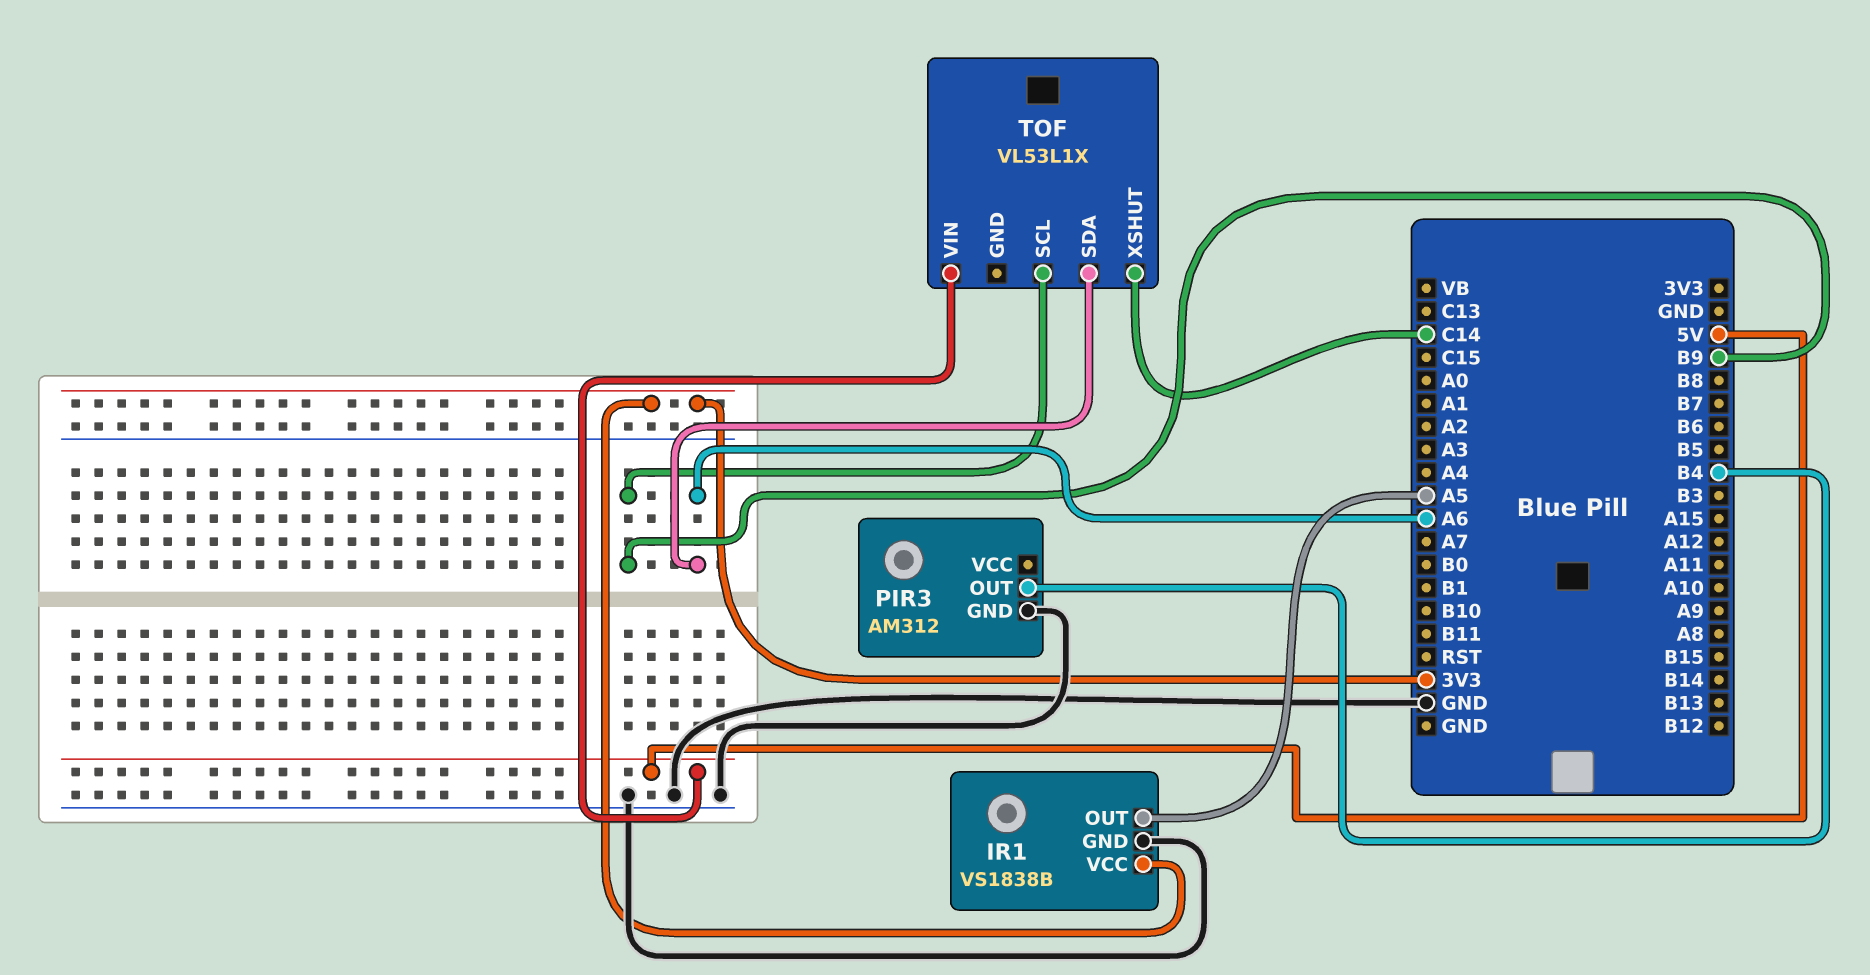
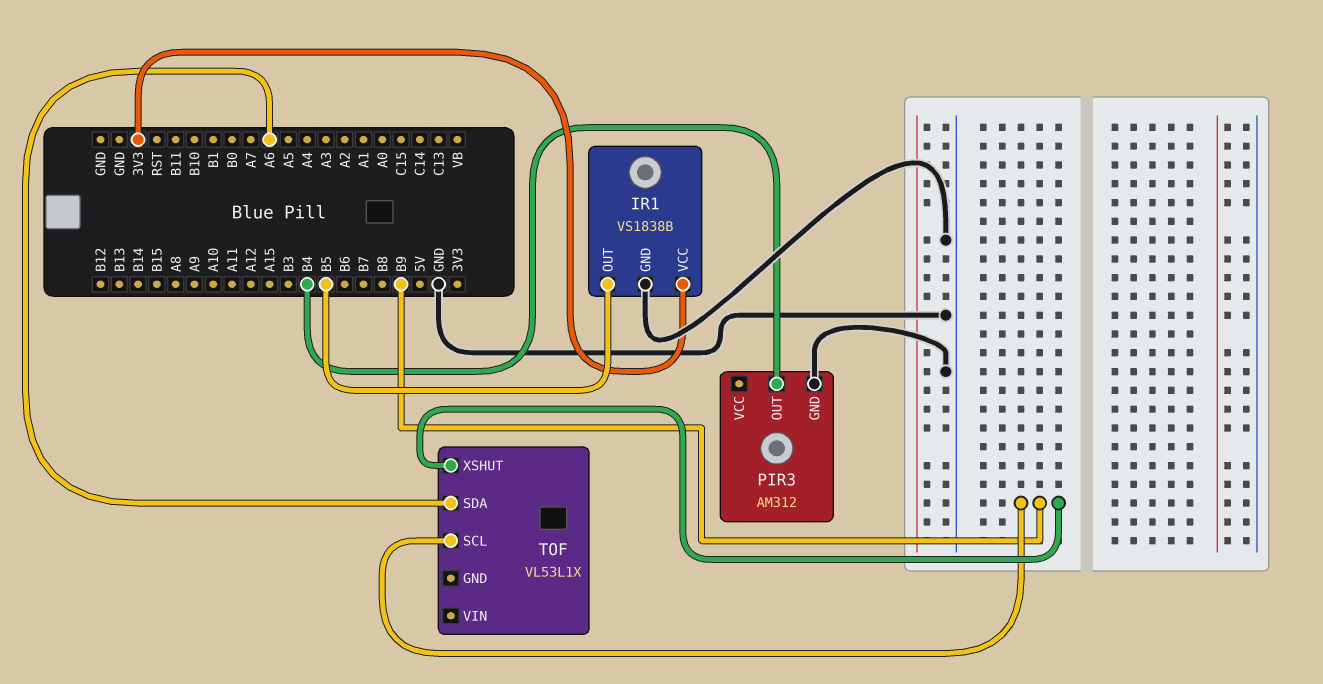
IR1 pin OUT: A5 -> B5
TOF pin VIN: 5V -> none
TOF pin XSHUT: C14 -> B9

